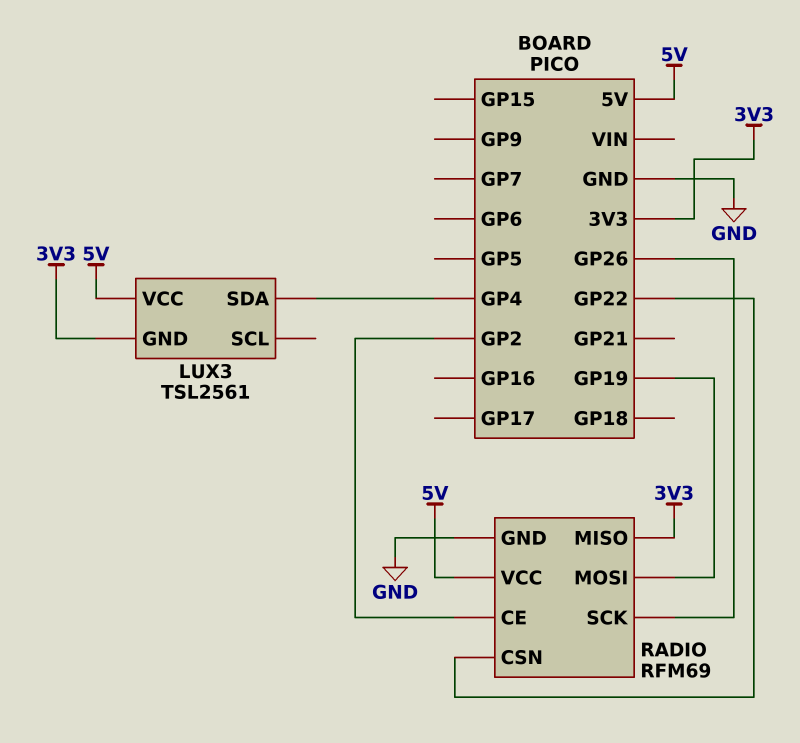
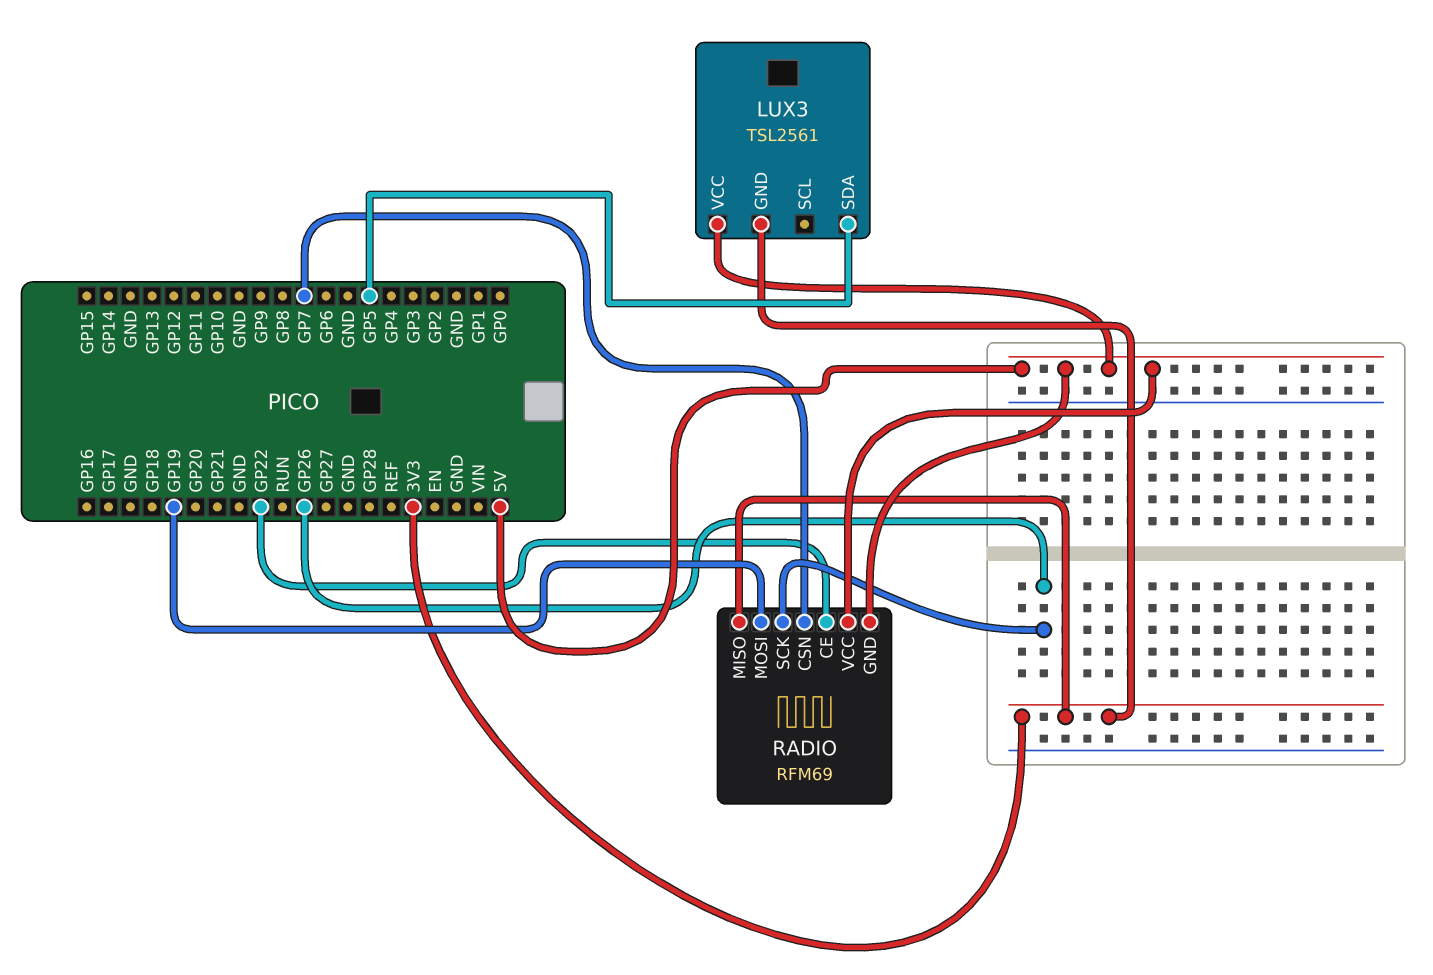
LUX3 pin SDA: GP4 -> GP5
RADIO pin CE: GP2 -> GP22
RADIO pin CSN: GP22 -> GP7
RADIO pin GND: GND -> 5V

